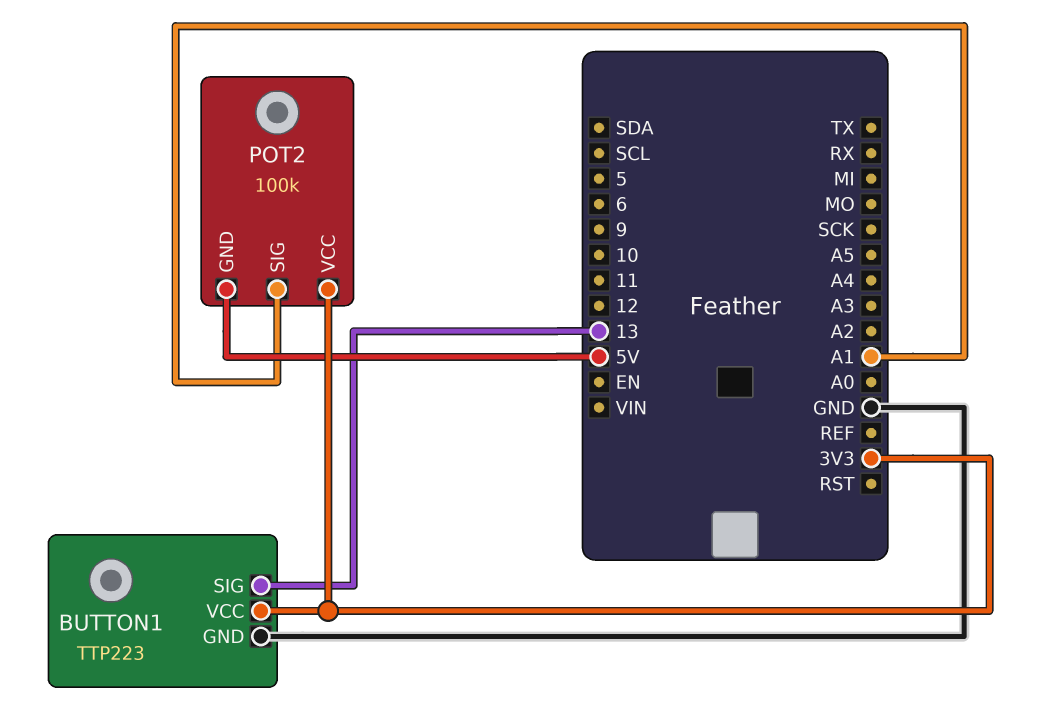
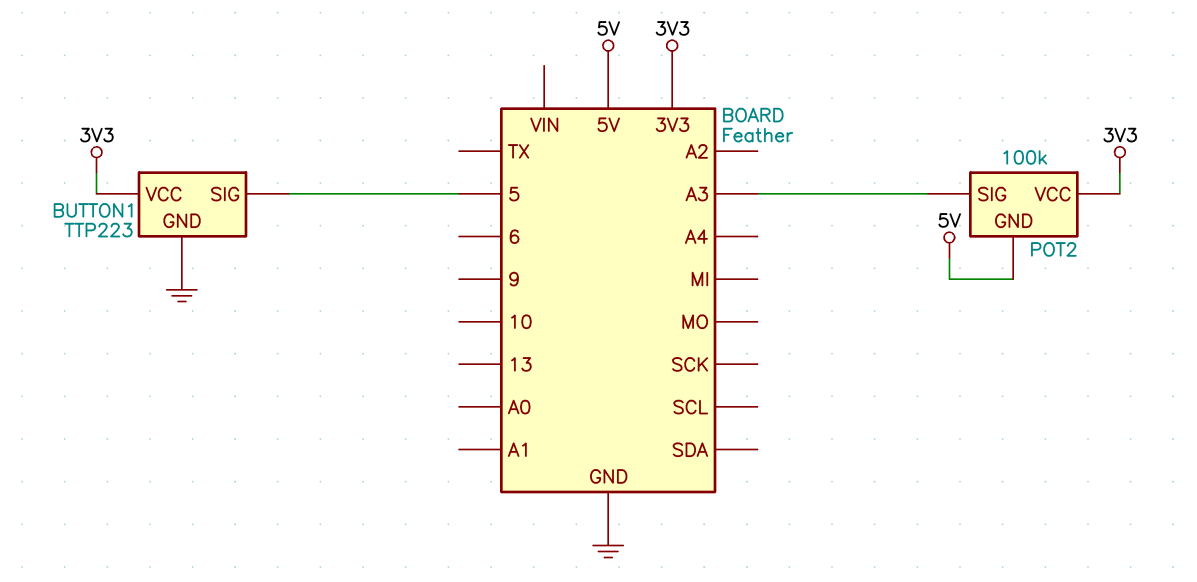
BUTTON1 pin SIG: 13 -> 5
POT2 pin SIG: A1 -> A3

